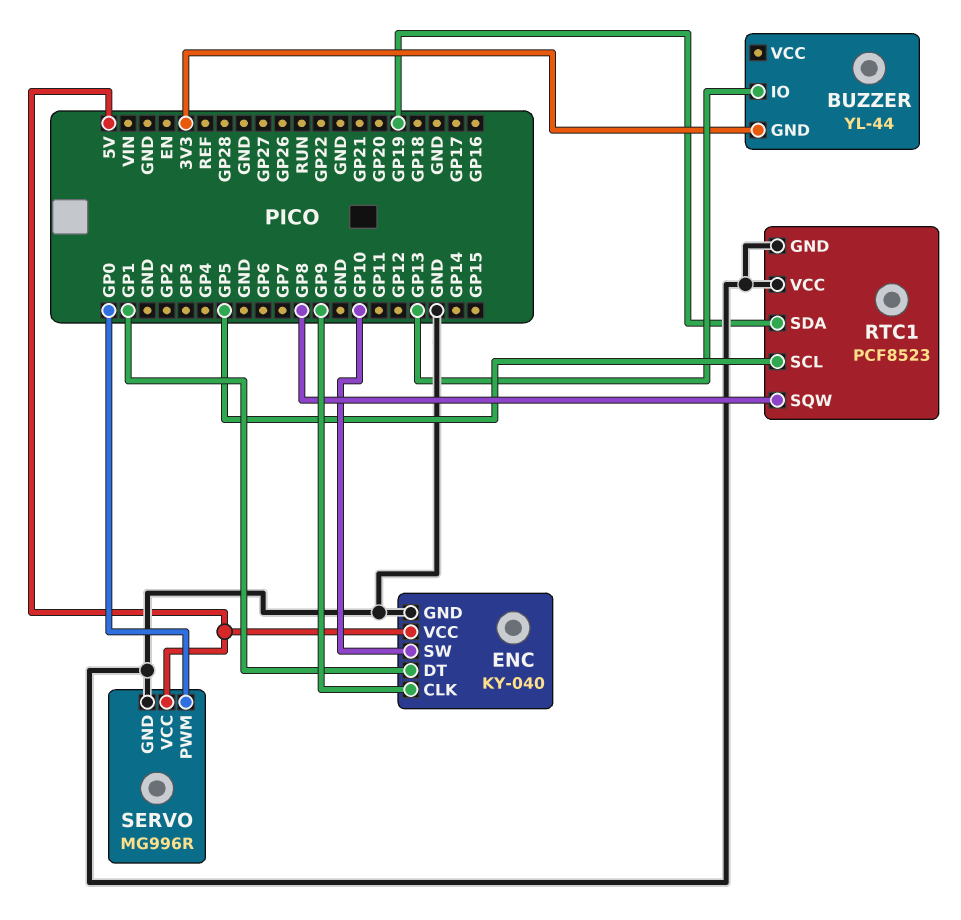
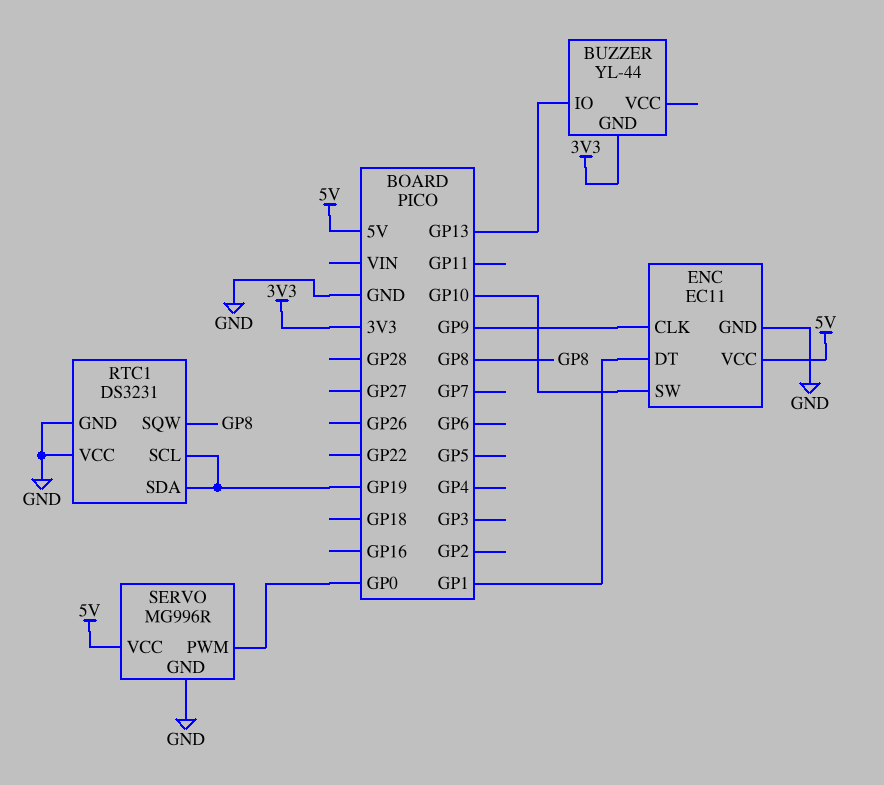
ENC: KY-040 -> EC11
RTC1: PCF8523 -> DS3231
RTC1 pin SCL: GP5 -> GP19

